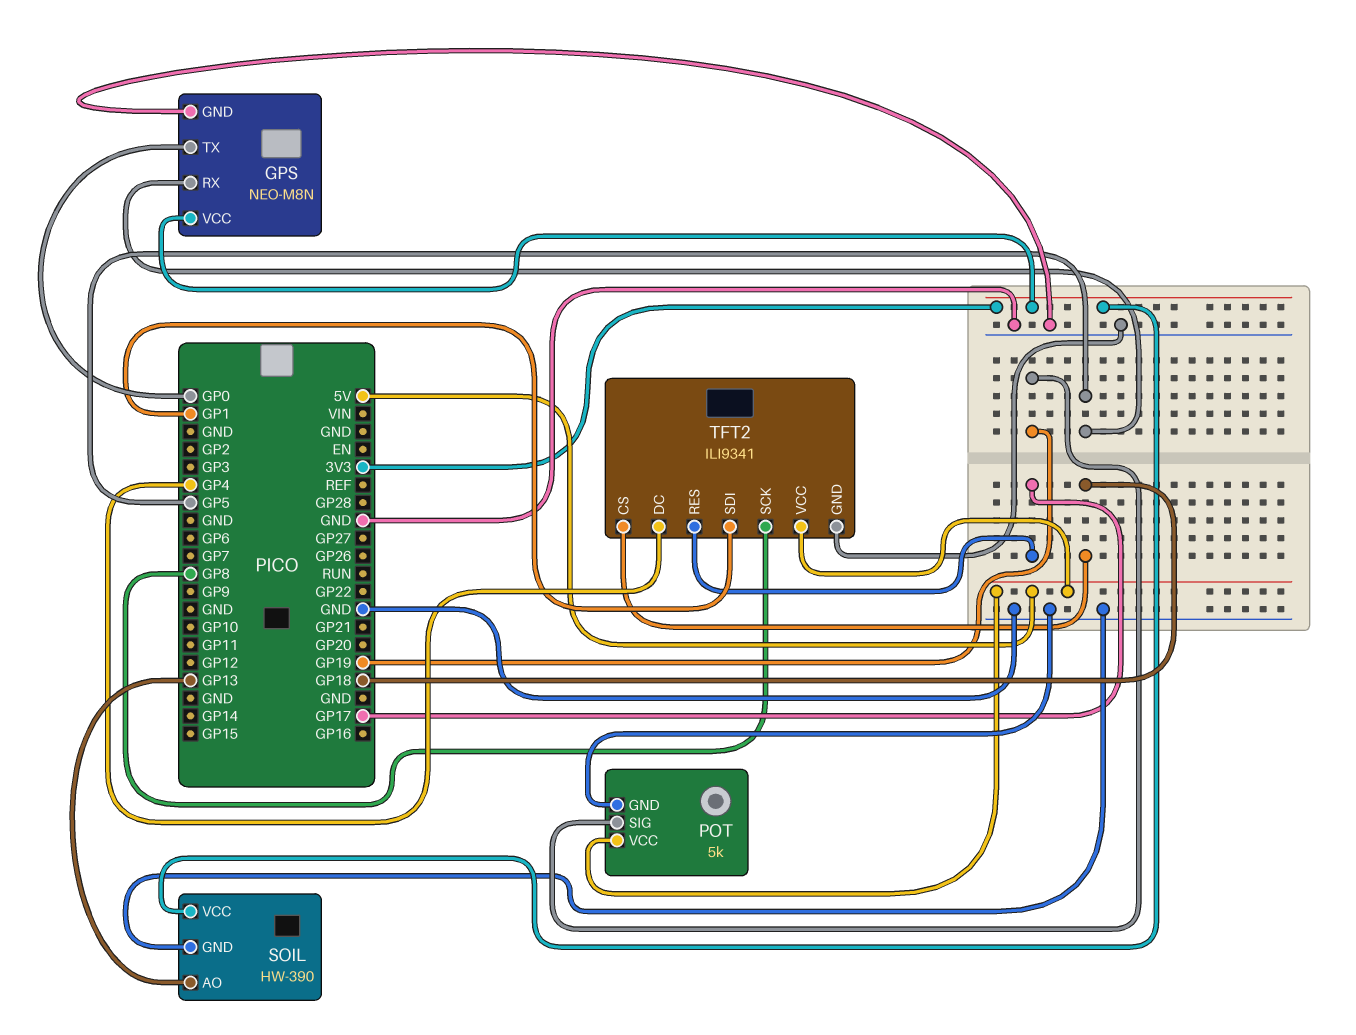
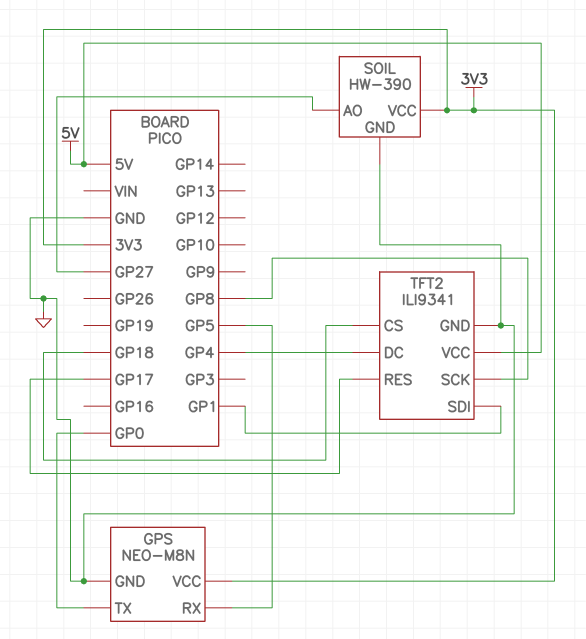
POT: 5k -> none
POT pin GND: GND -> none
POT pin SIG: GP19 -> none
POT pin VCC: 5V -> none
SOIL pin AO: GP13 -> GP27

